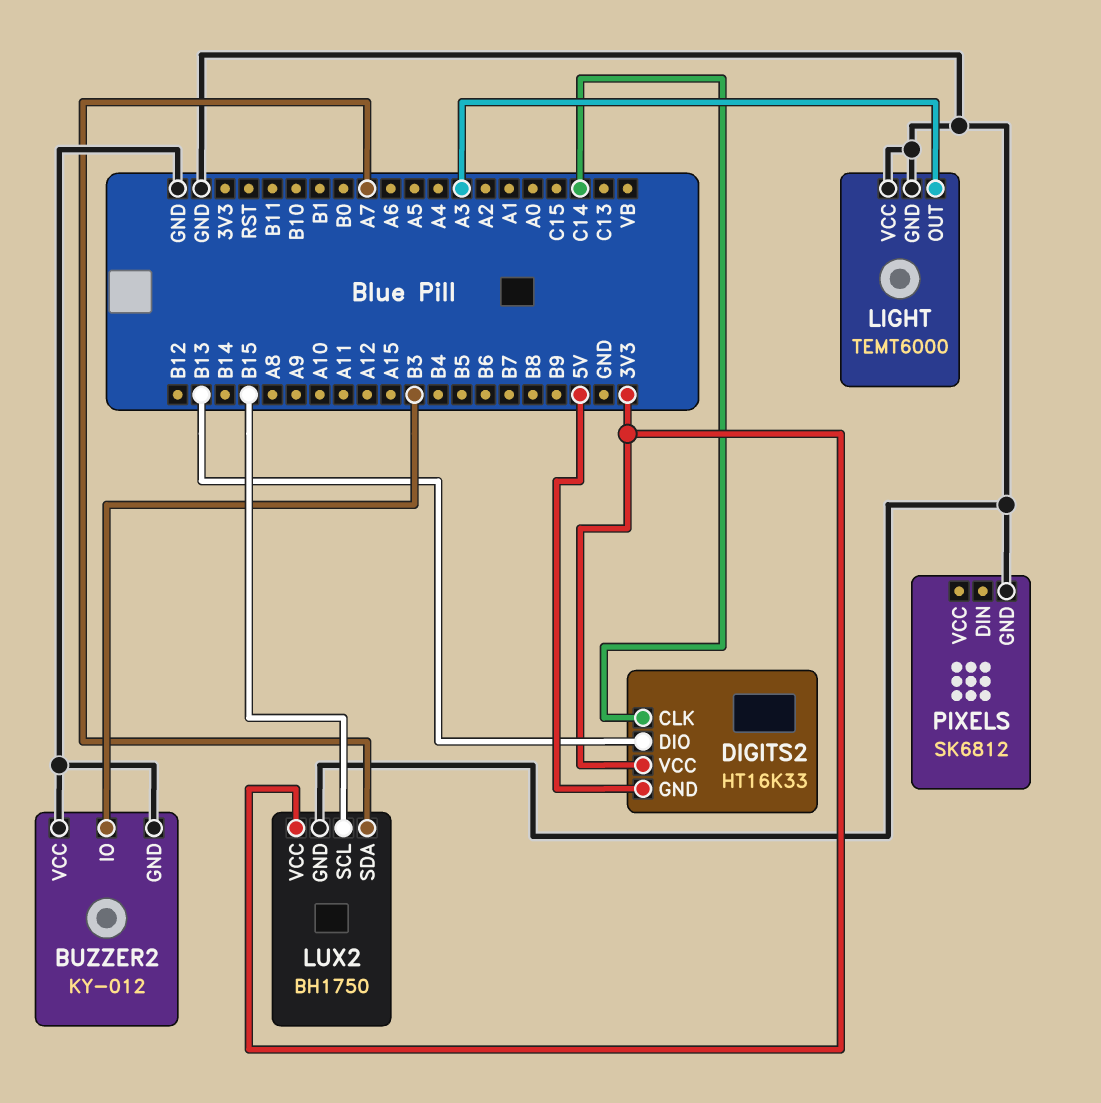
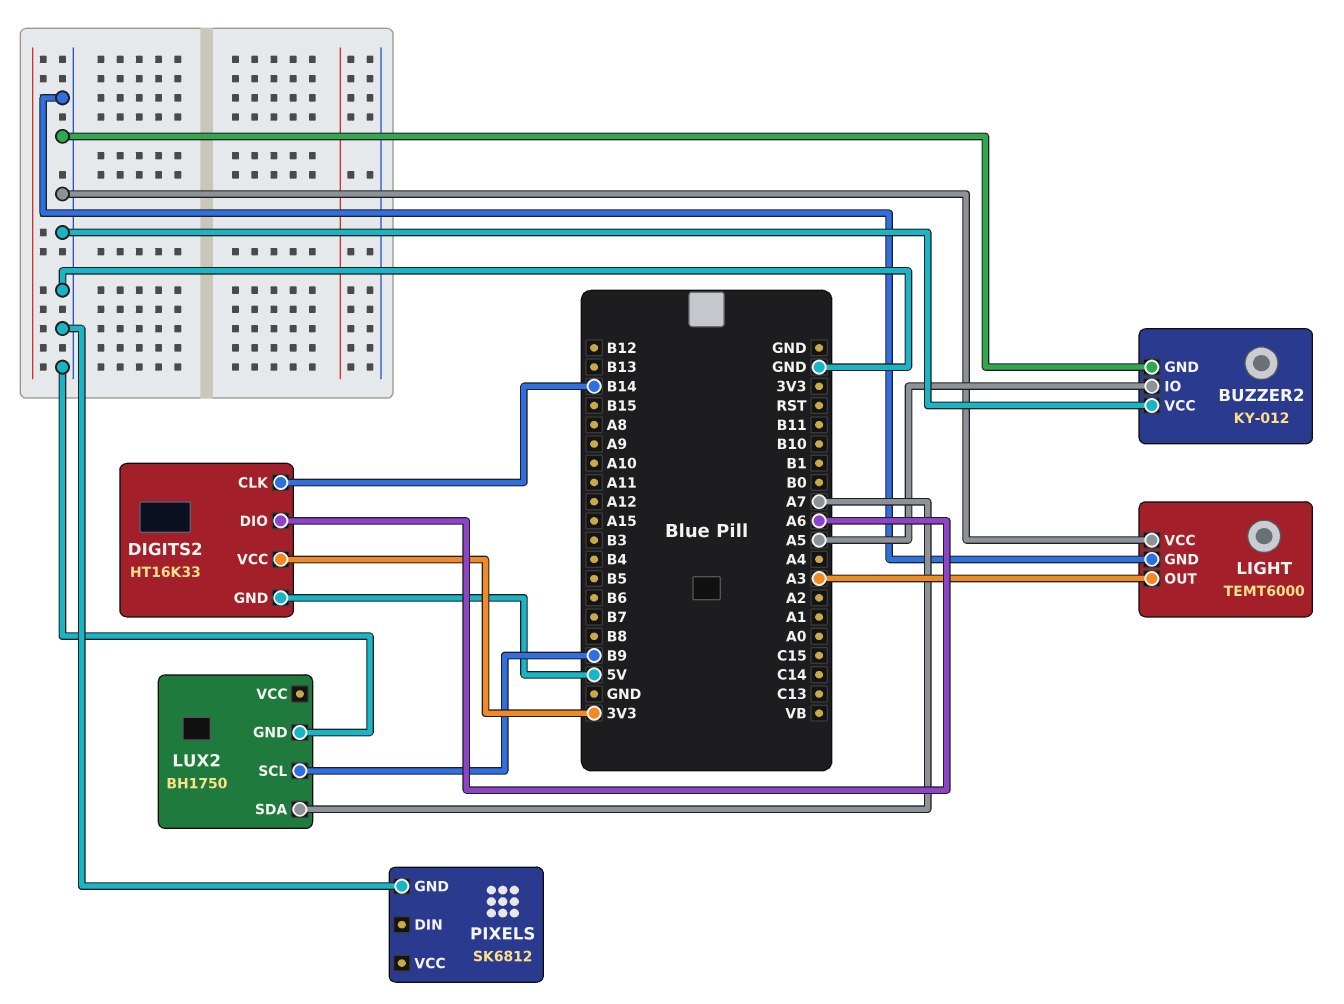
BUZZER2 pin IO: B3 -> A5
DIGITS2 pin CLK: C14 -> B14
DIGITS2 pin DIO: B13 -> A6
LUX2 pin SCL: B15 -> B9
LUX2 pin VCC: 3V3 -> none

